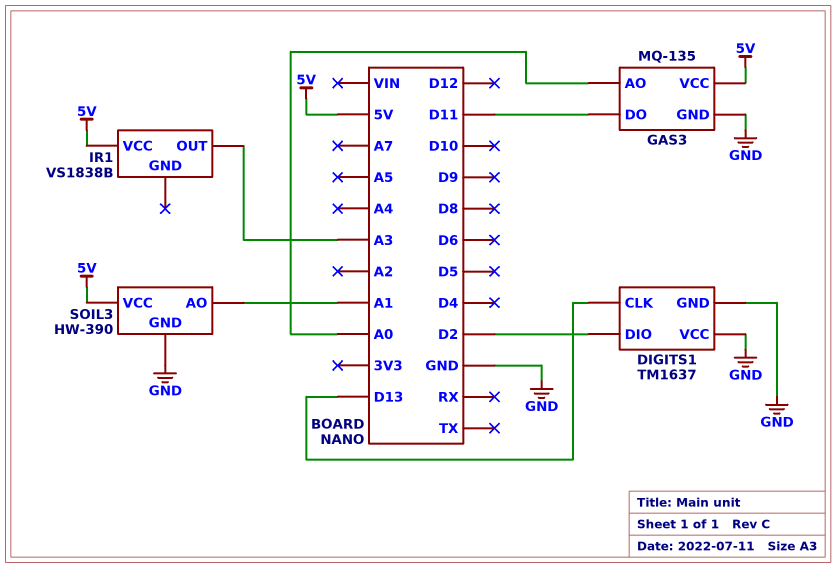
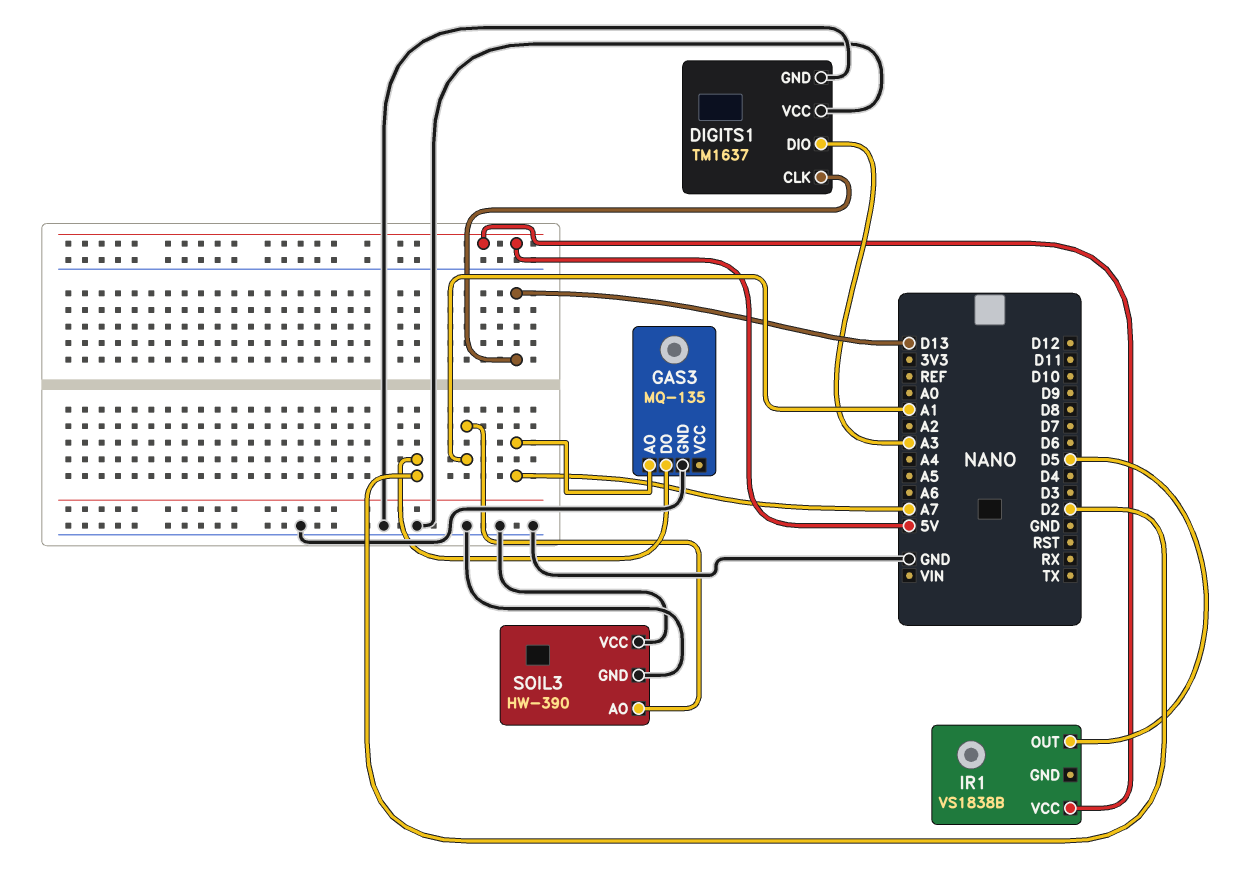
DIGITS1 pin DIO: D2 -> A3
GAS3 pin AO: A0 -> A7
GAS3 pin DO: D11 -> D2
GAS3 pin VCC: 5V -> none
IR1 pin OUT: A3 -> D5
SOIL3 pin VCC: 5V -> GND

